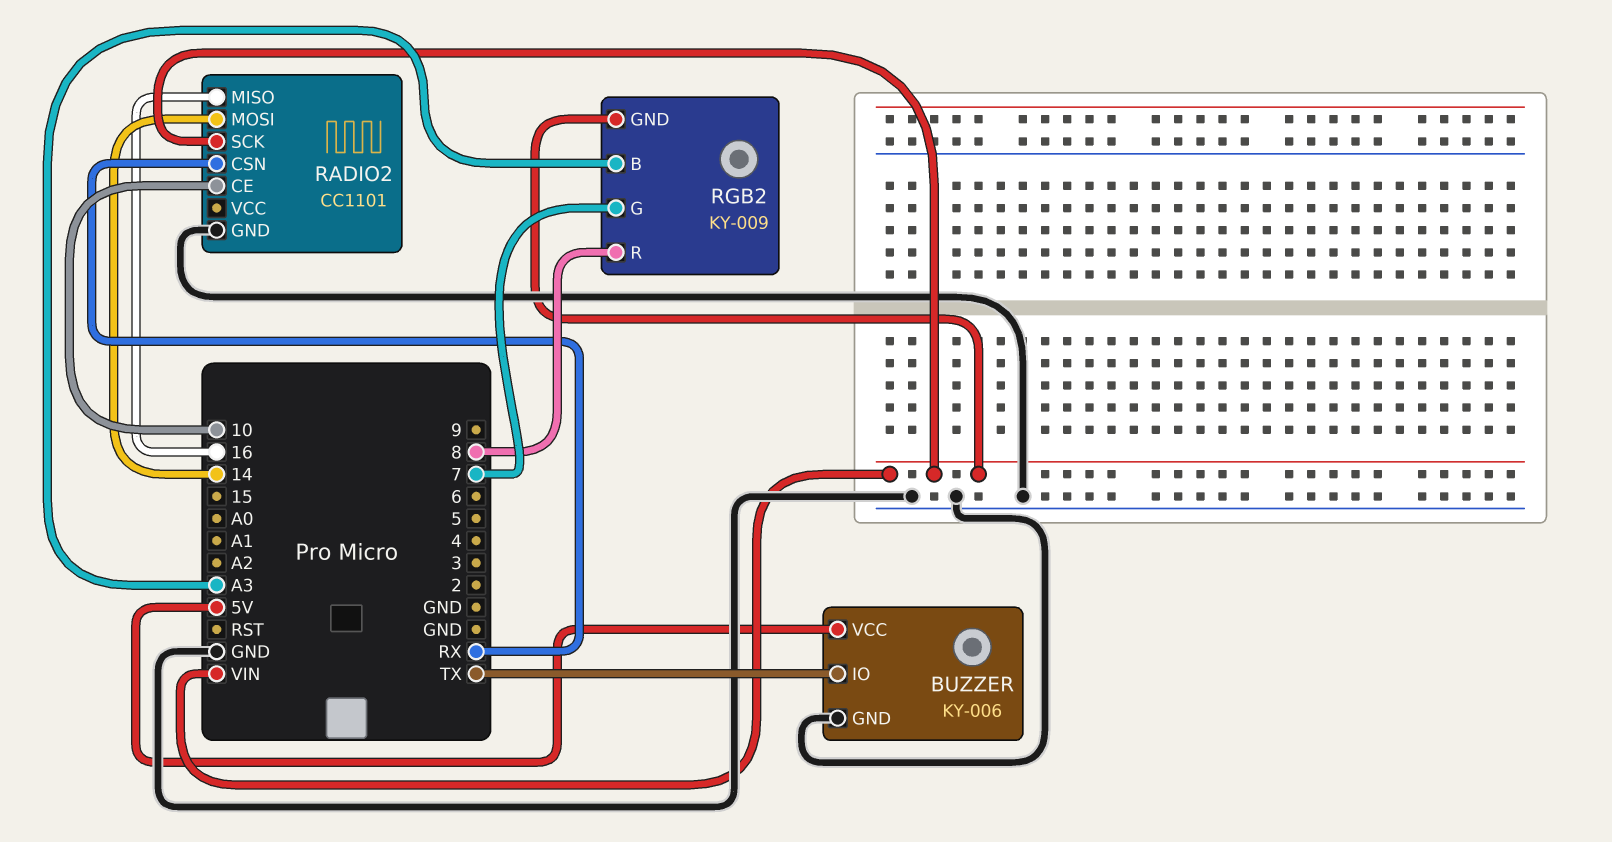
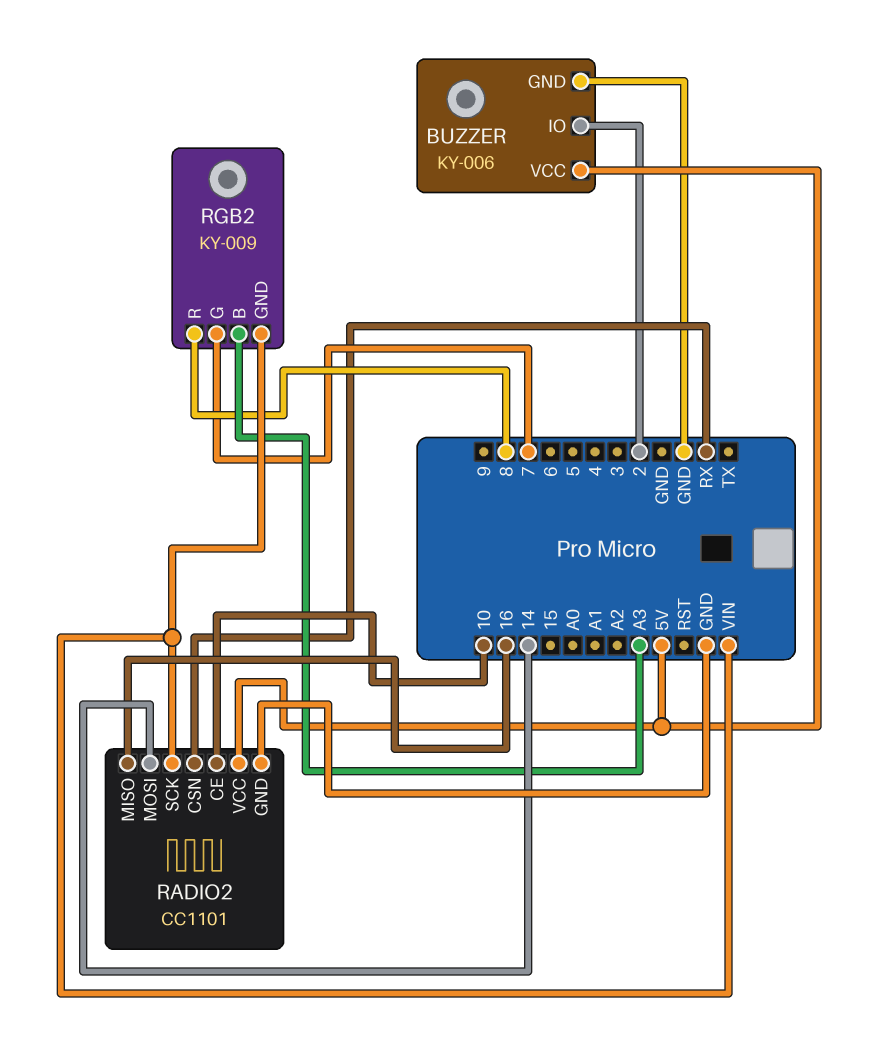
BUZZER pin IO: TX -> 2
RADIO2 pin VCC: none -> 5V

